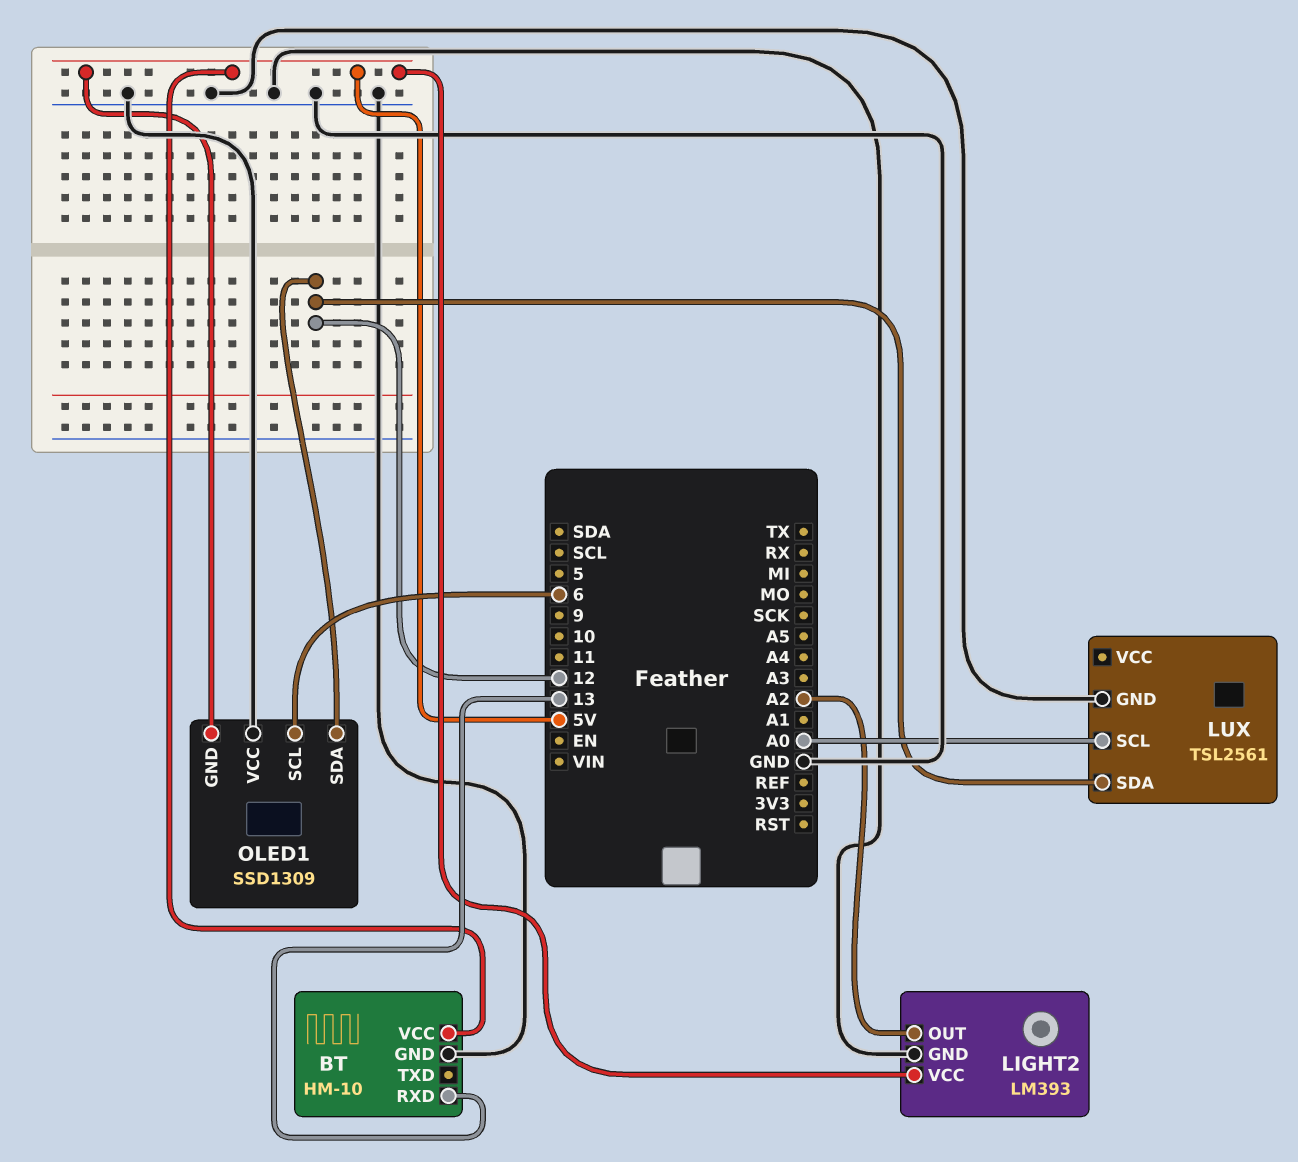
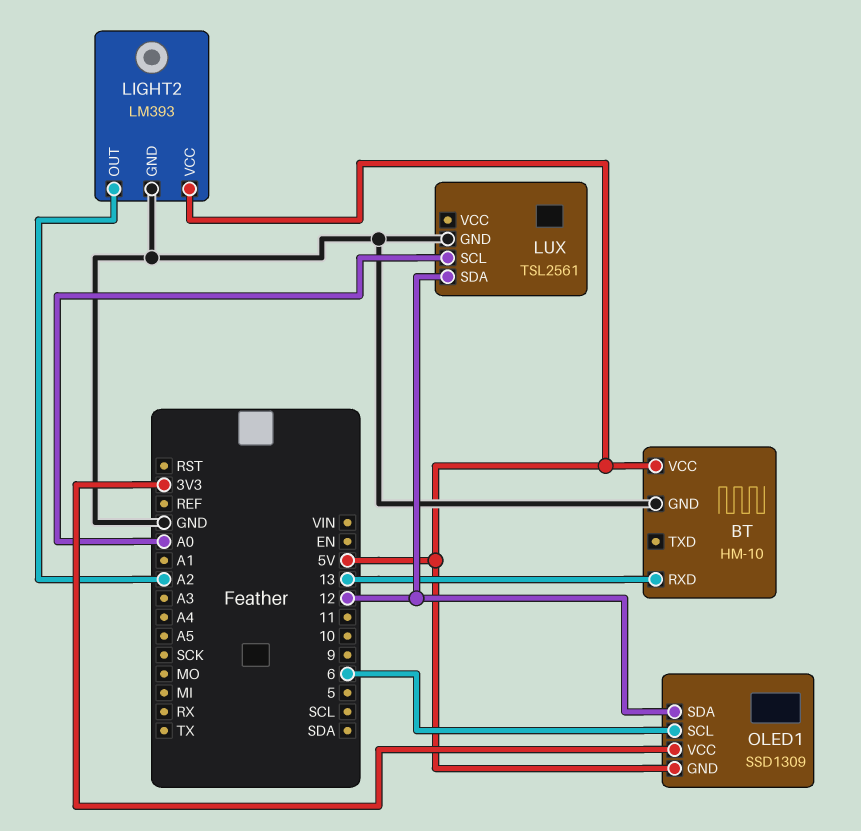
OLED1 pin VCC: GND -> 3V3

